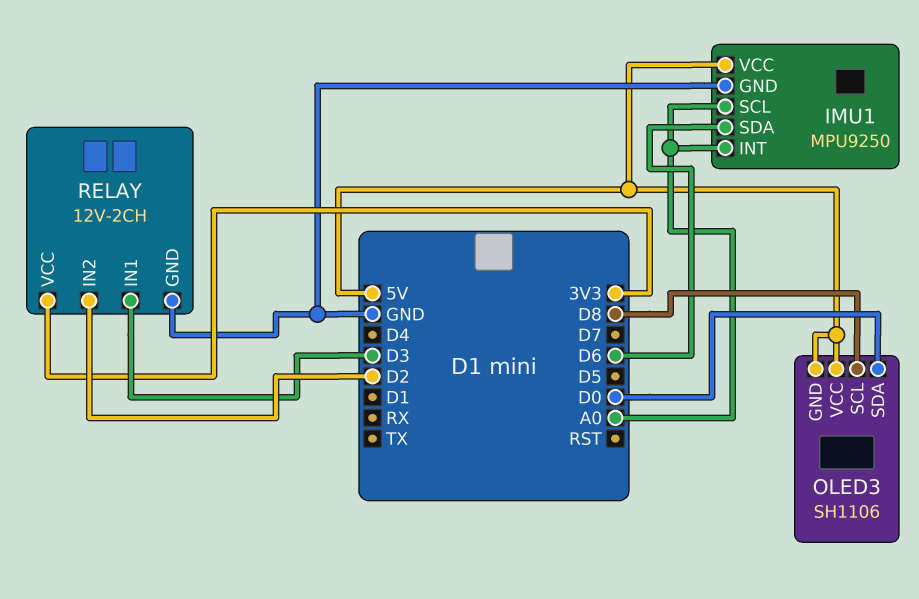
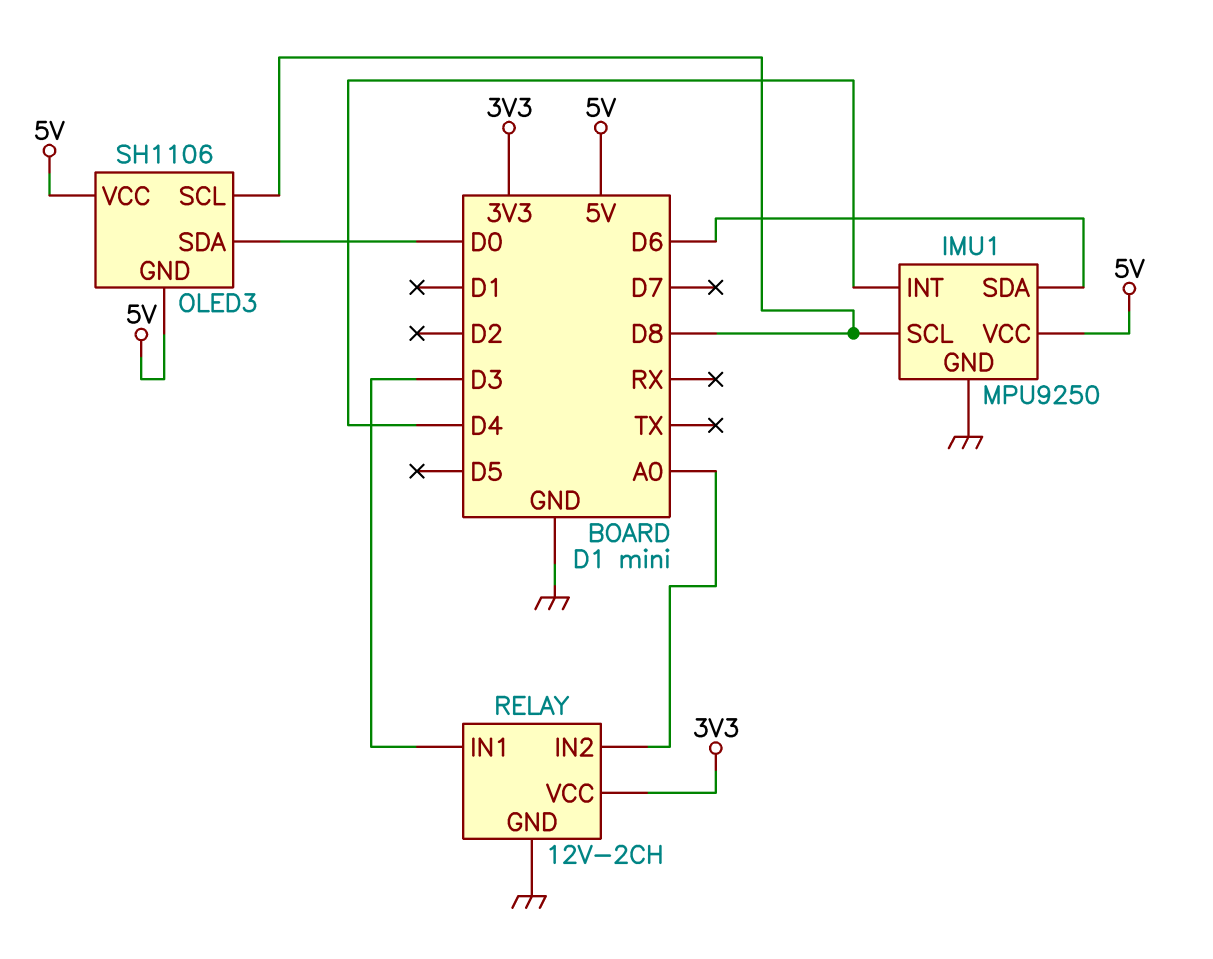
IMU1 pin INT: A0 -> D4
IMU1 pin SCL: A0 -> D8
RELAY pin IN2: D2 -> A0

